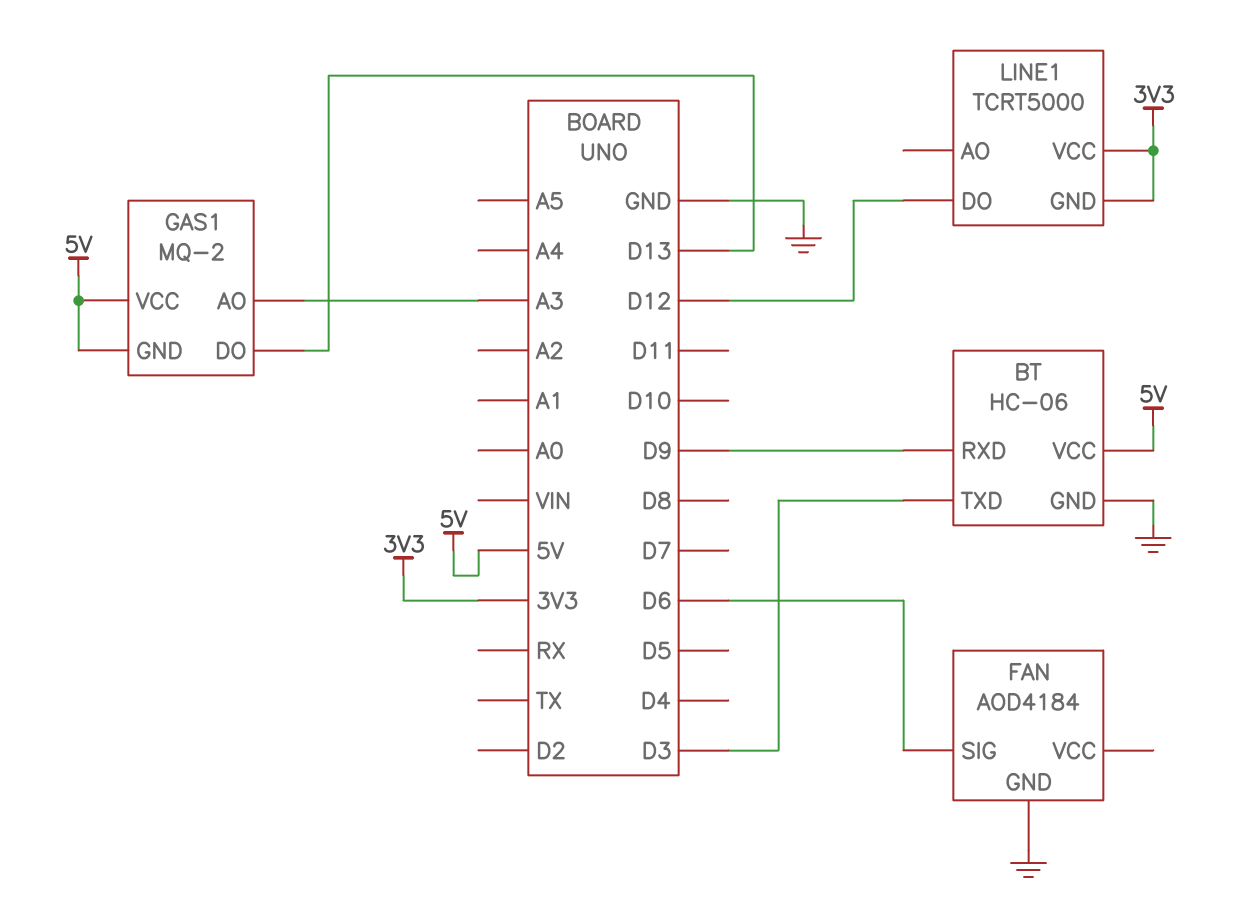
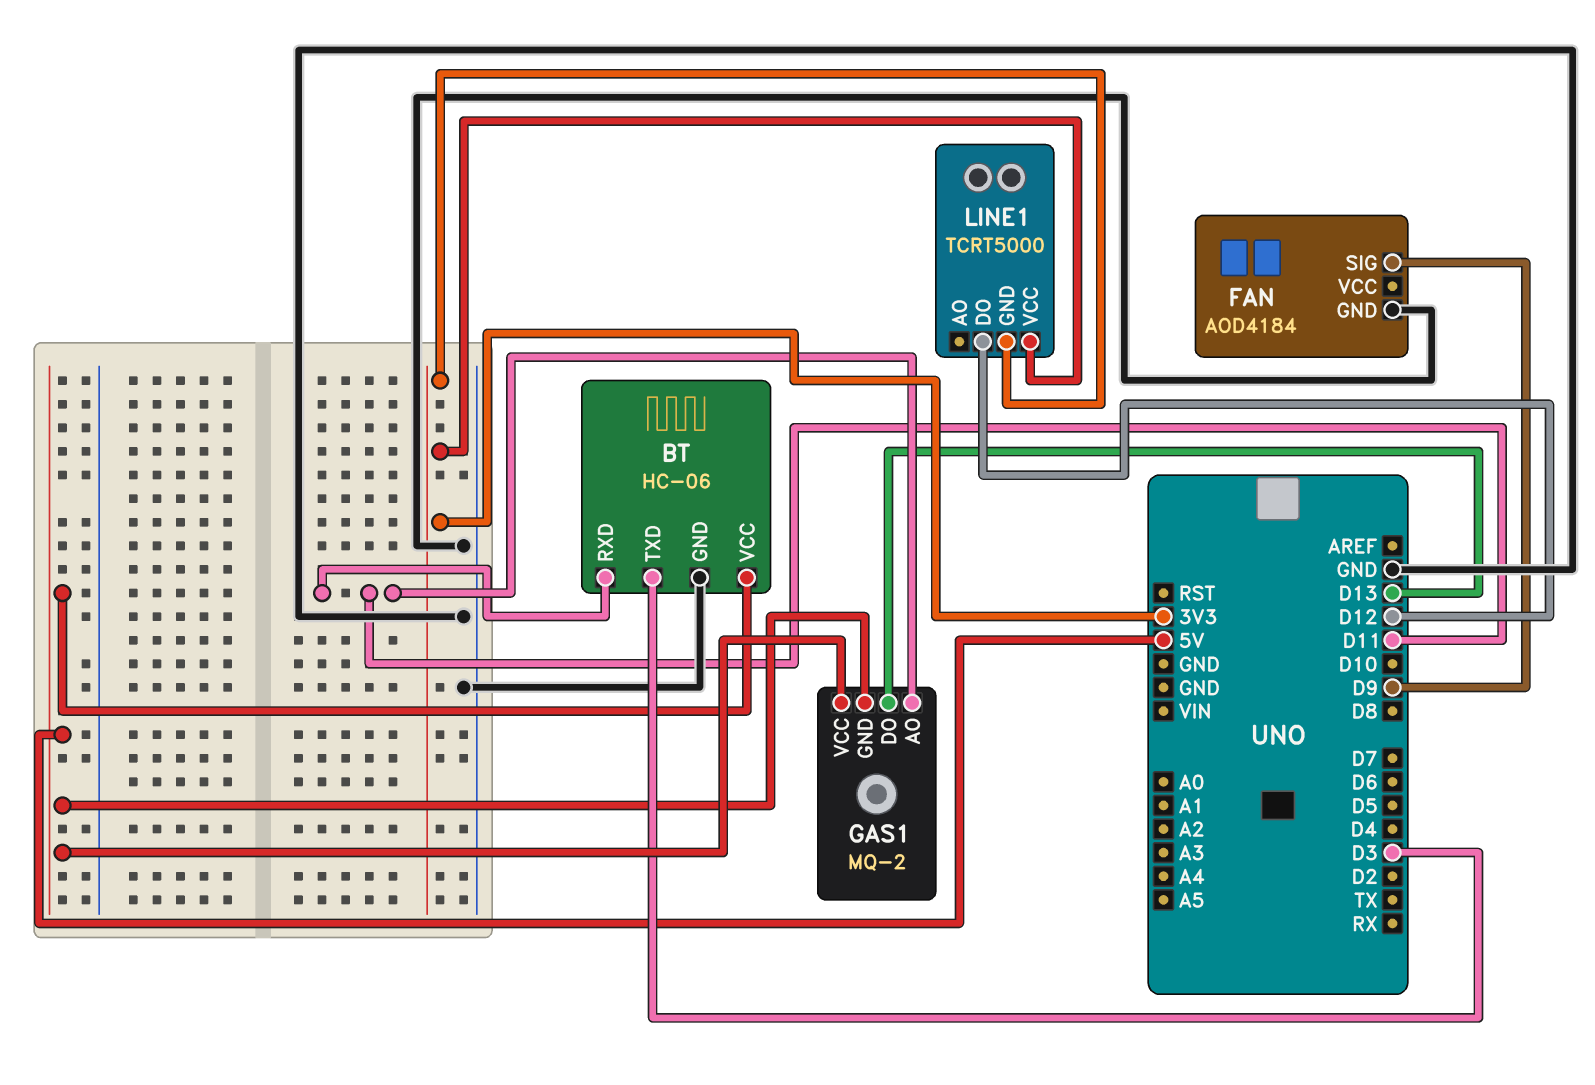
BT pin RXD: D9 -> D11
FAN pin SIG: D6 -> D9
GAS1 pin AO: A3 -> D11

